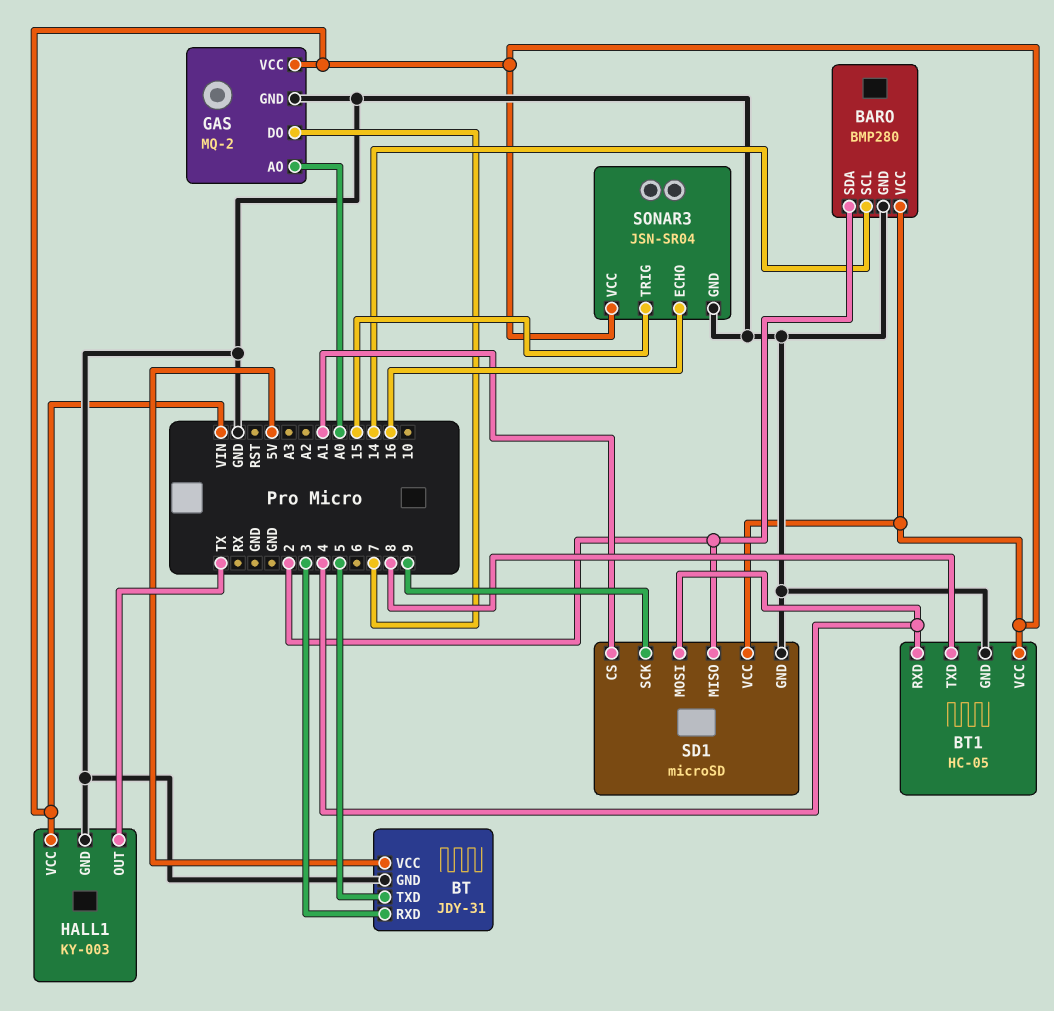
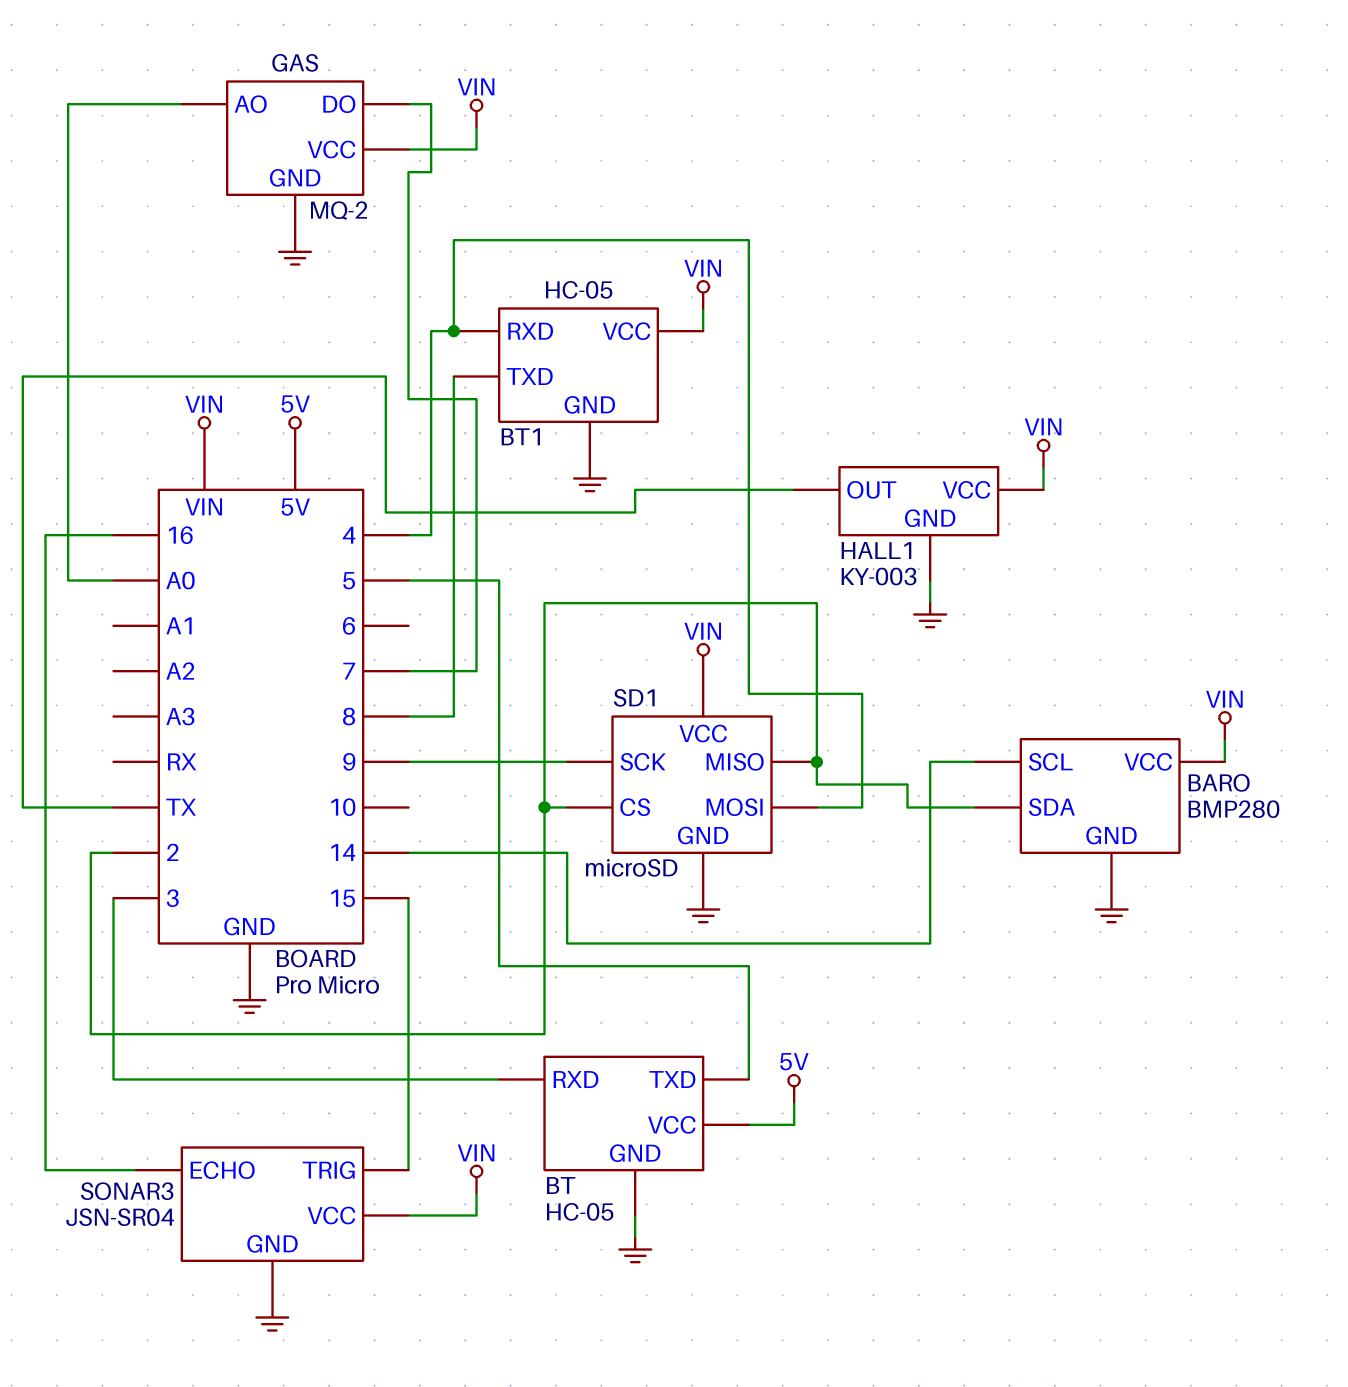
BT: JDY-31 -> HC-05
SD1 pin CS: A1 -> 2

